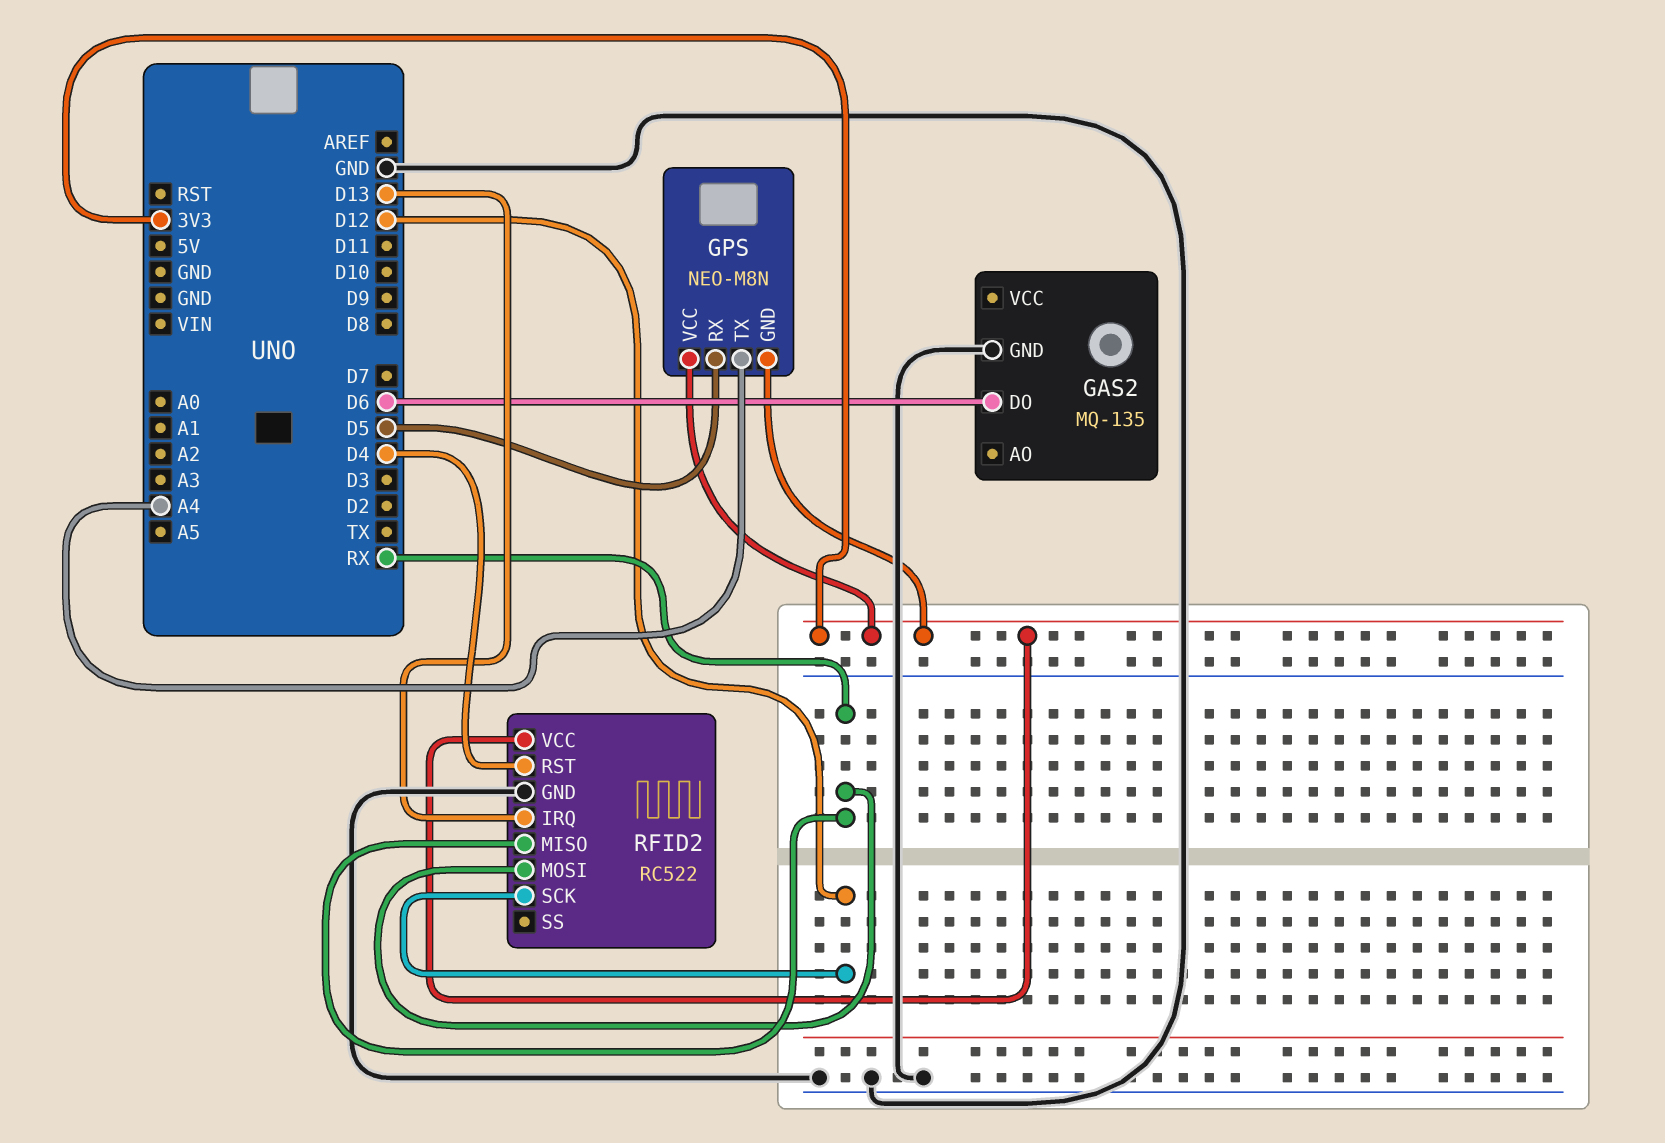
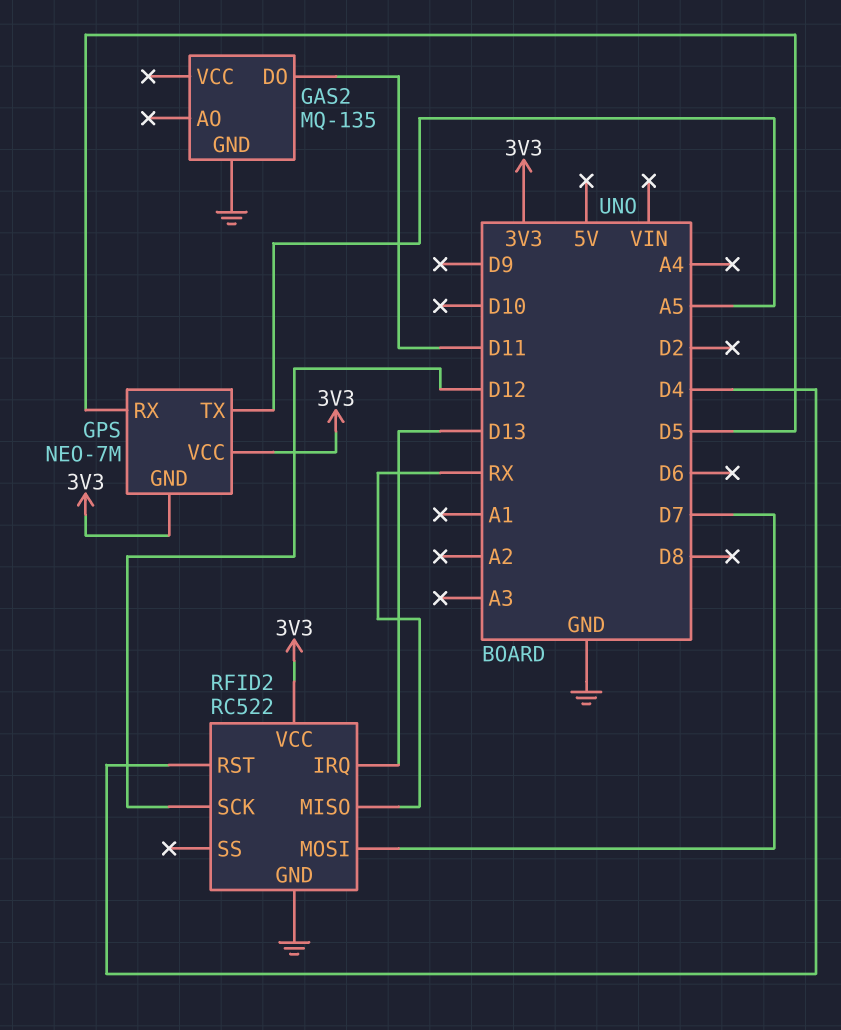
GAS2 pin DO: D6 -> D11
GPS: NEO-M8N -> NEO-7M
GPS pin TX: A4 -> A5
RFID2 pin MOSI: RX -> D7

